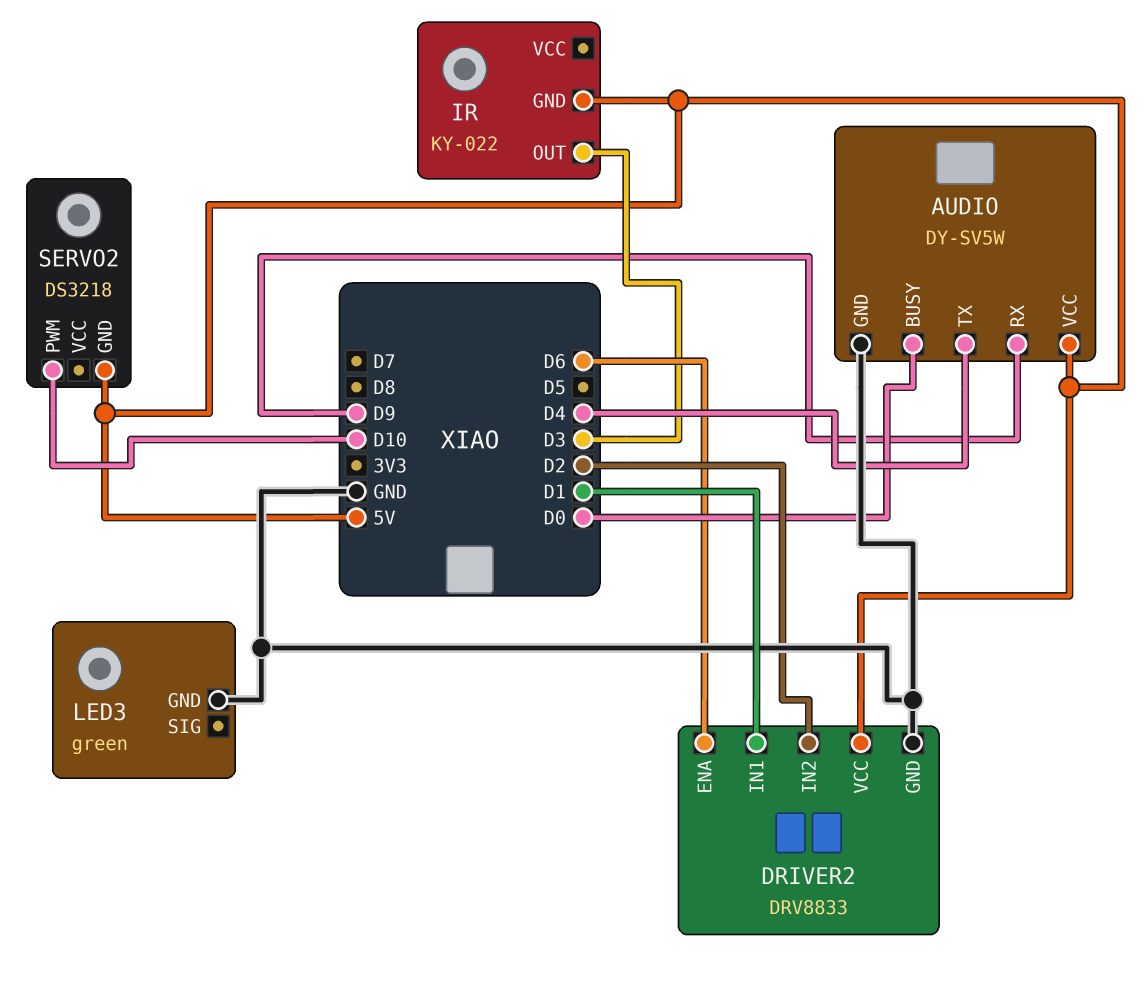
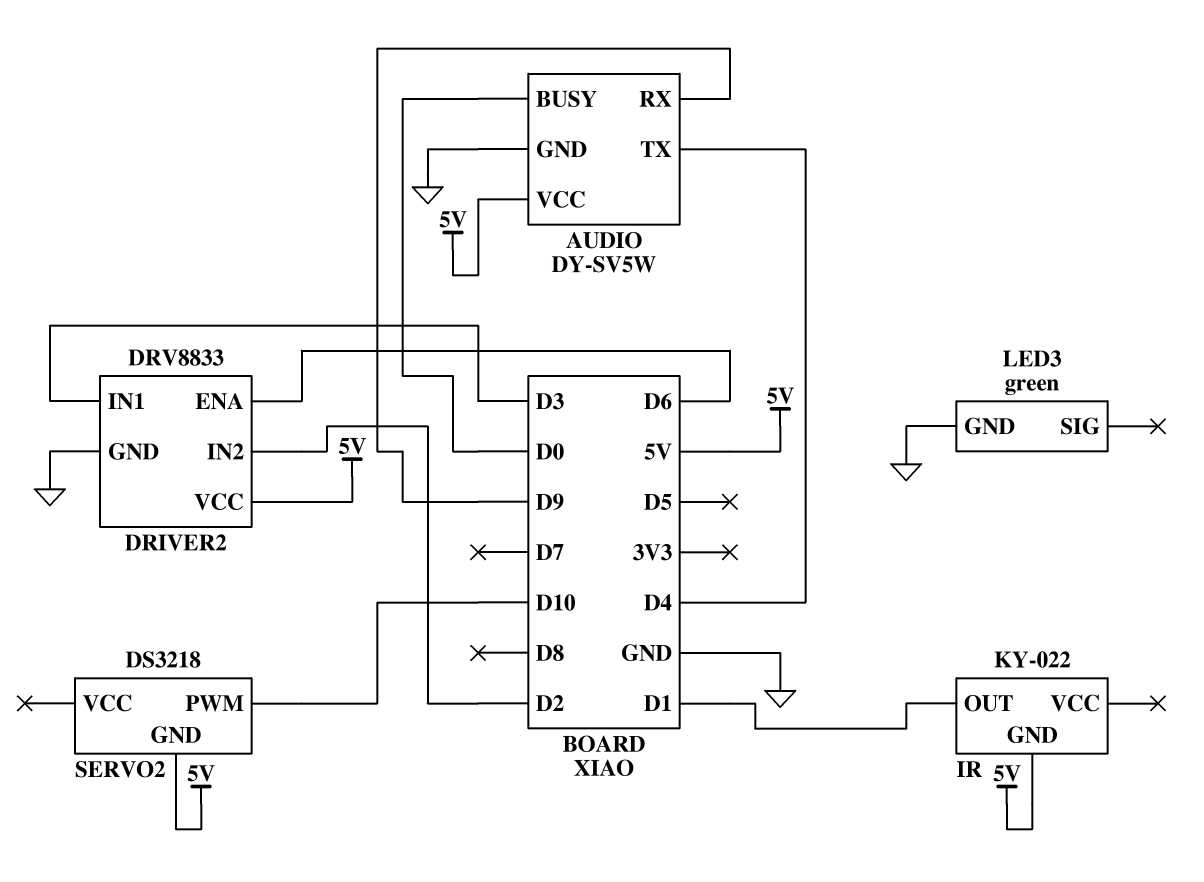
DRIVER2 pin IN1: D1 -> D3
IR pin OUT: D3 -> D1

